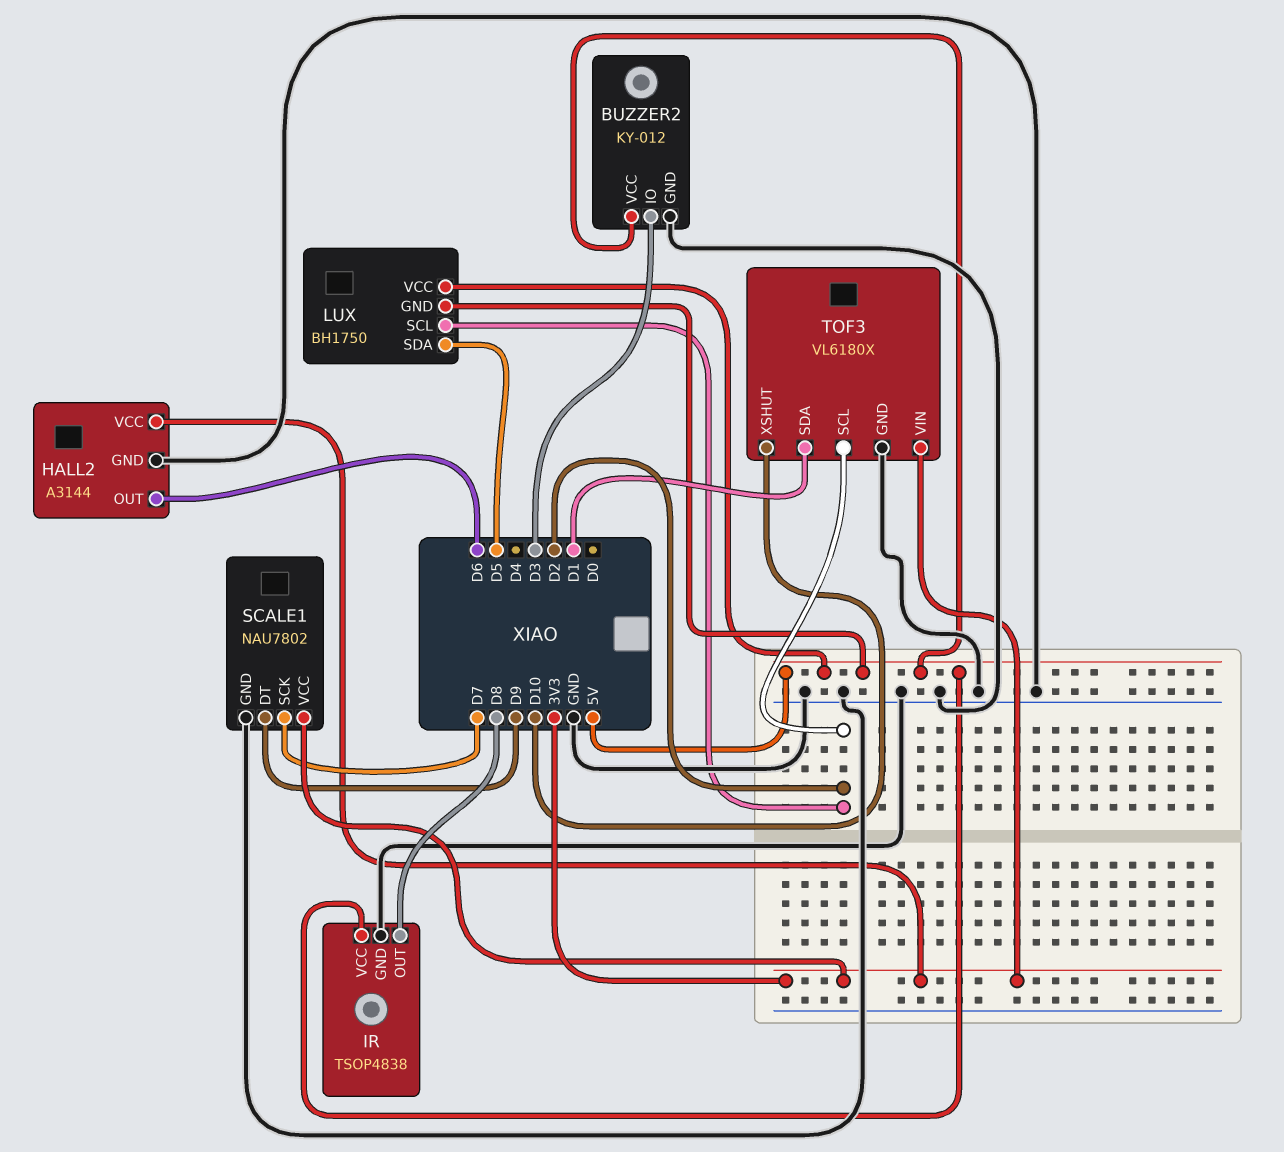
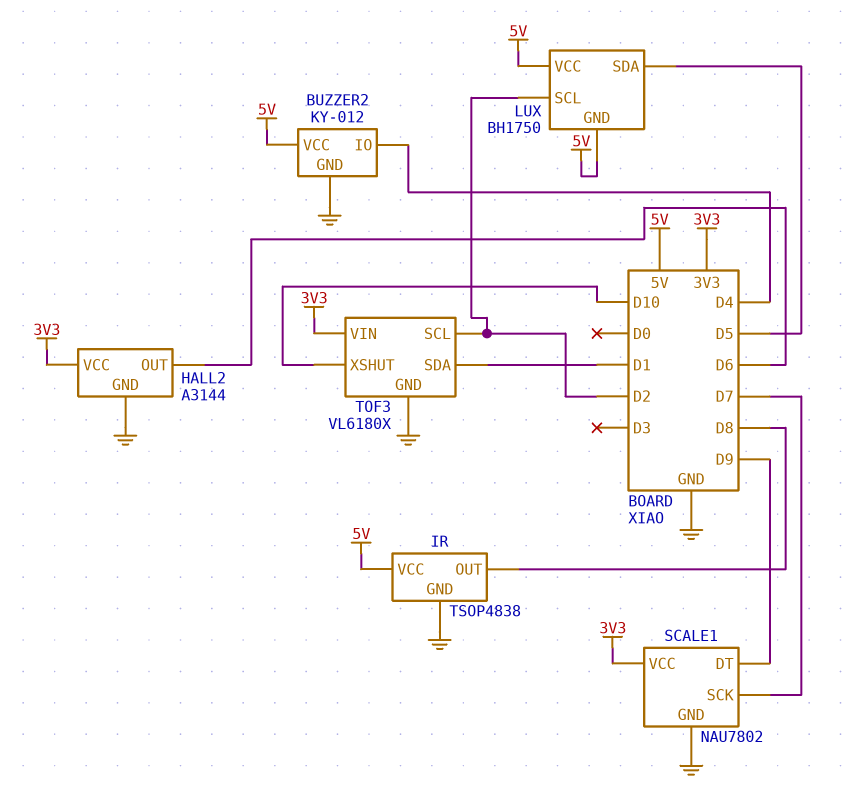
BUZZER2 pin IO: D3 -> D4

